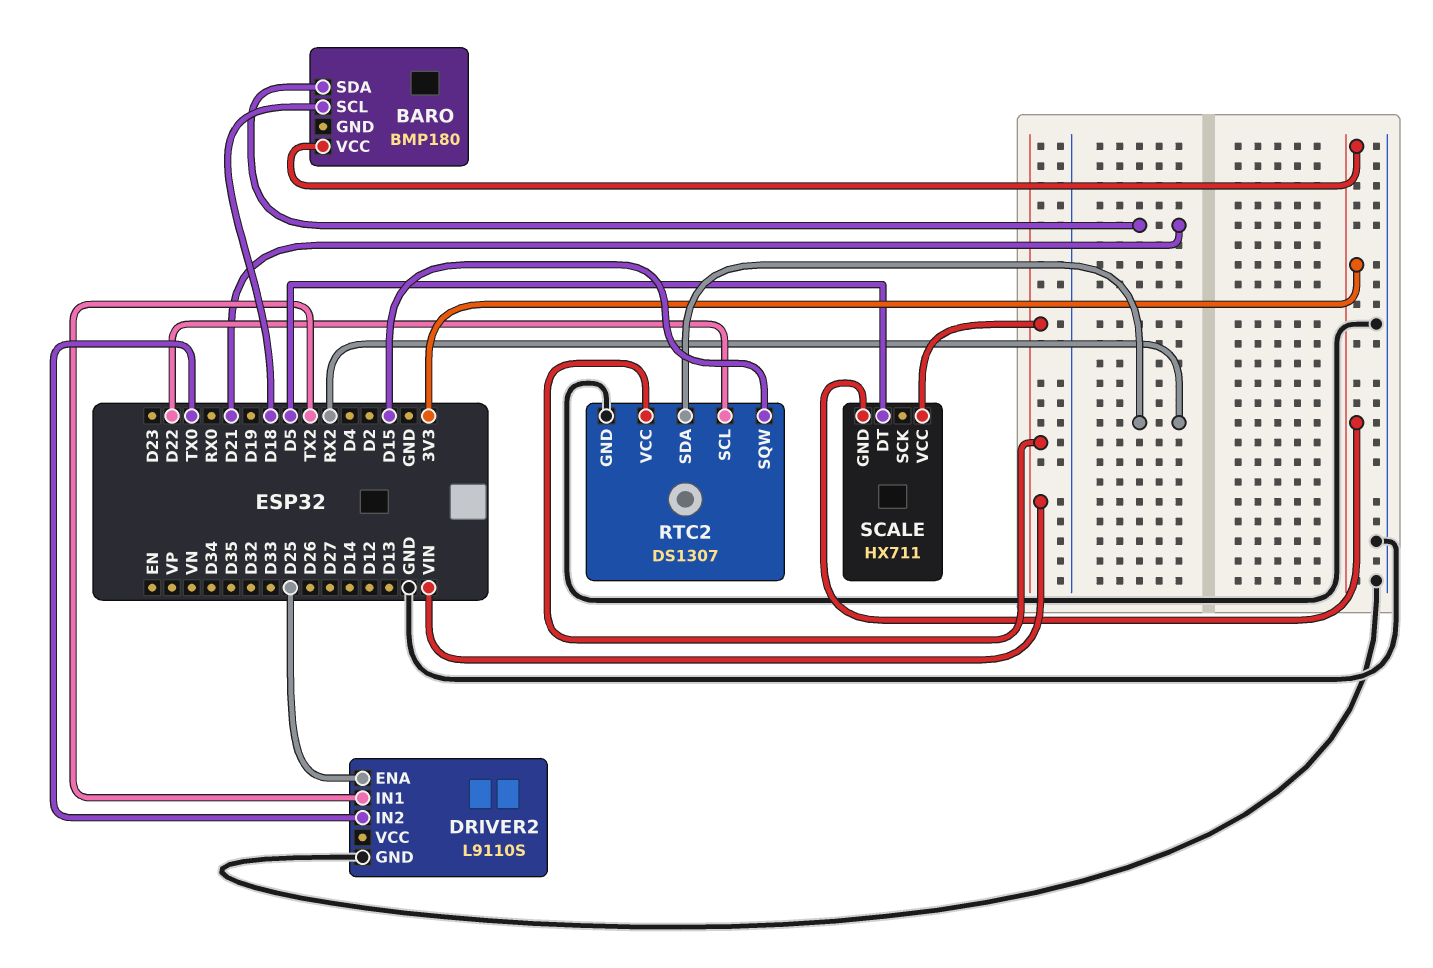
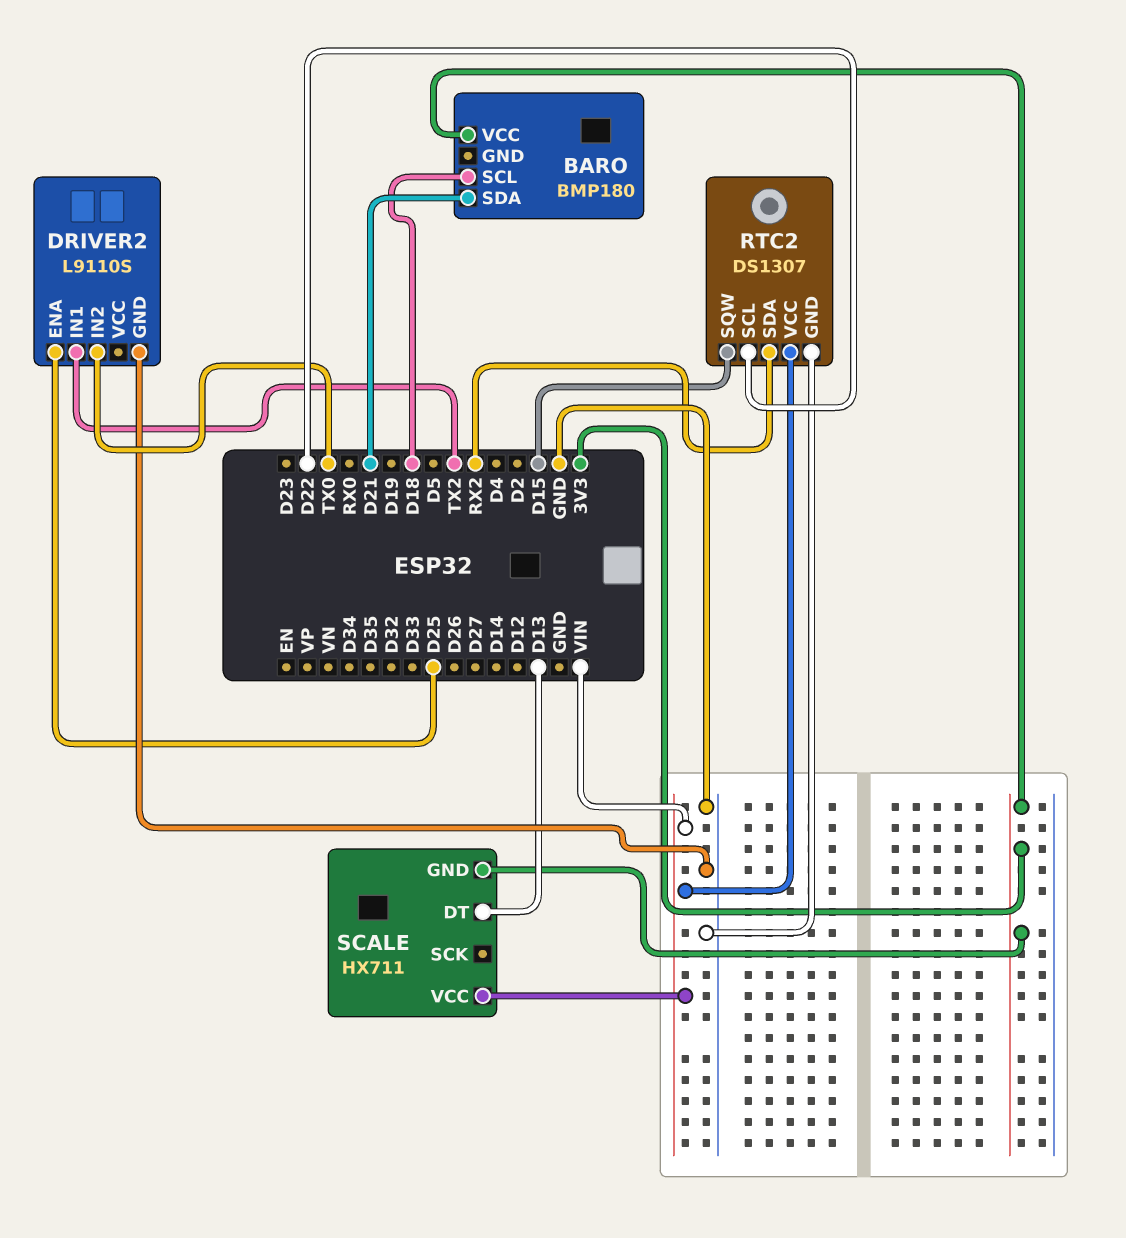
SCALE pin DT: D5 -> D13

